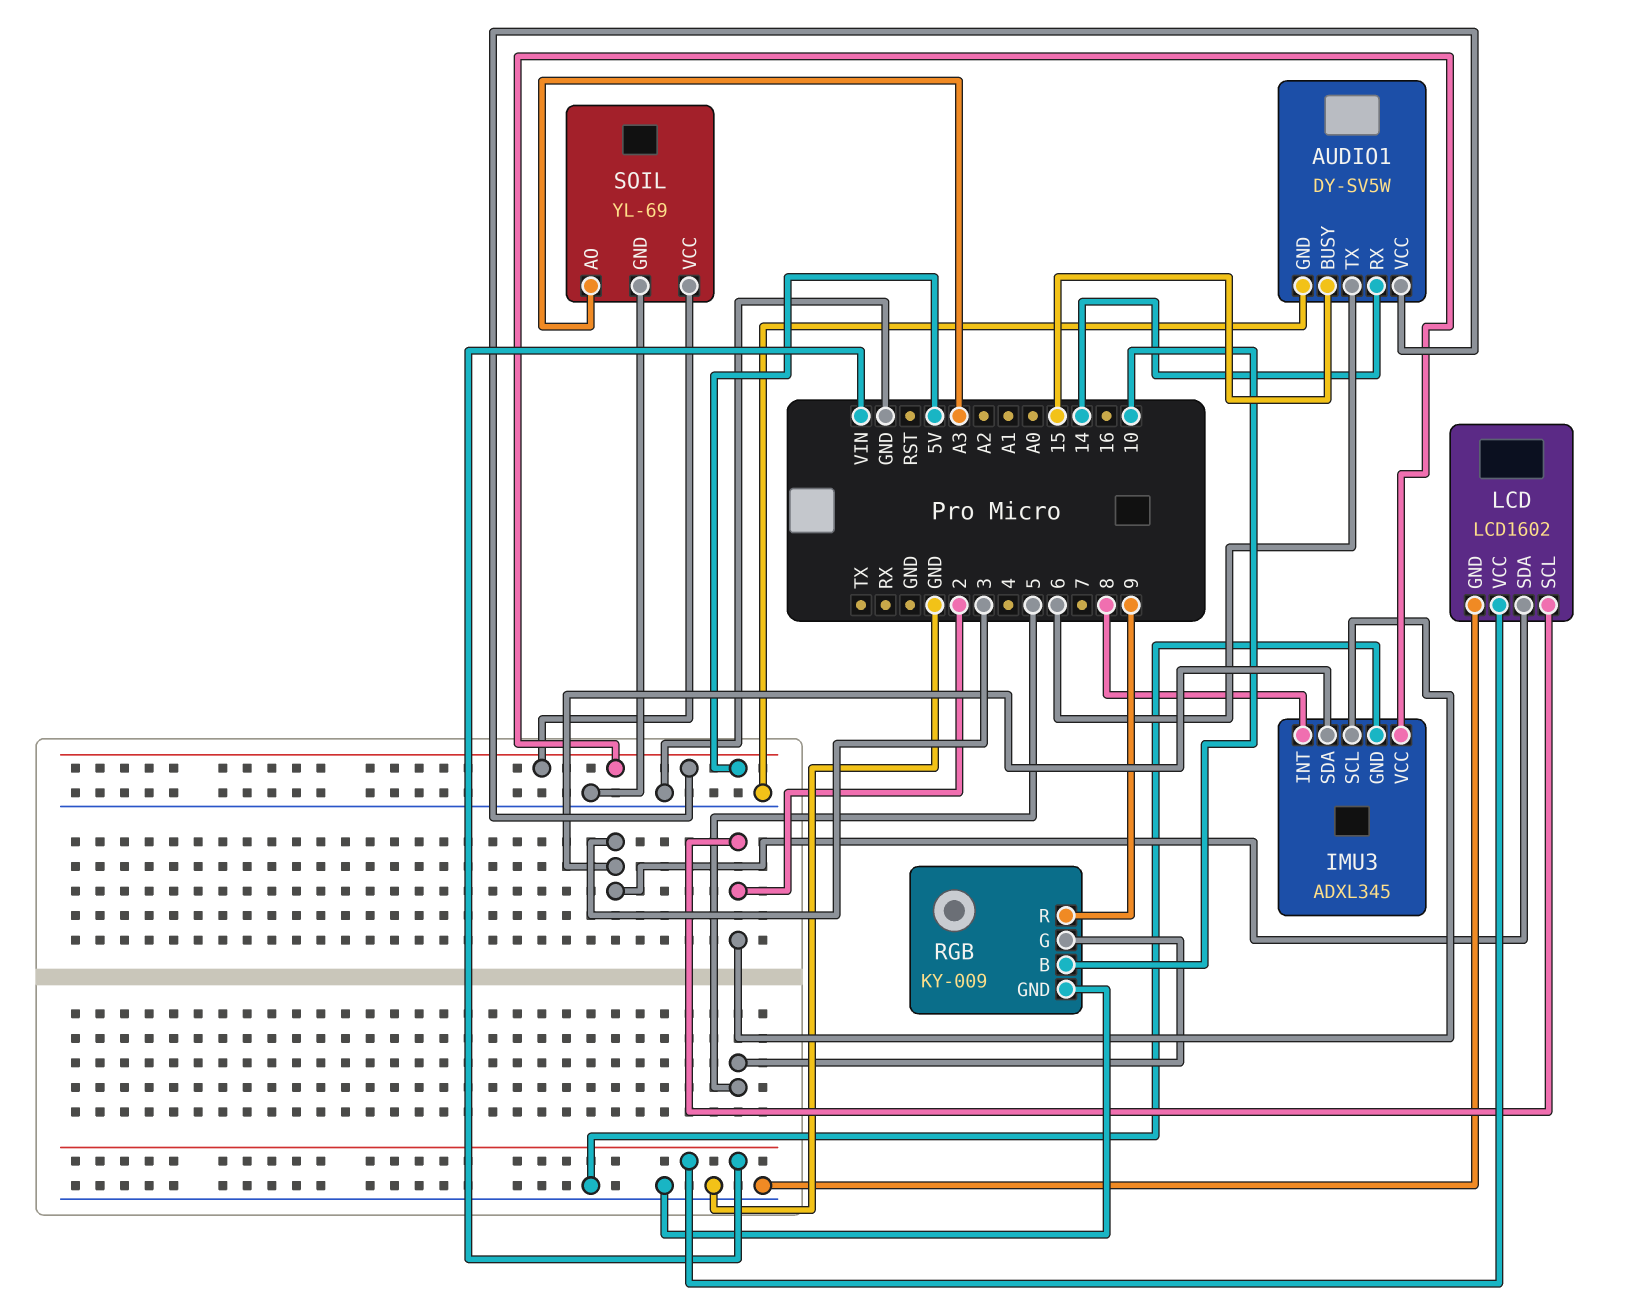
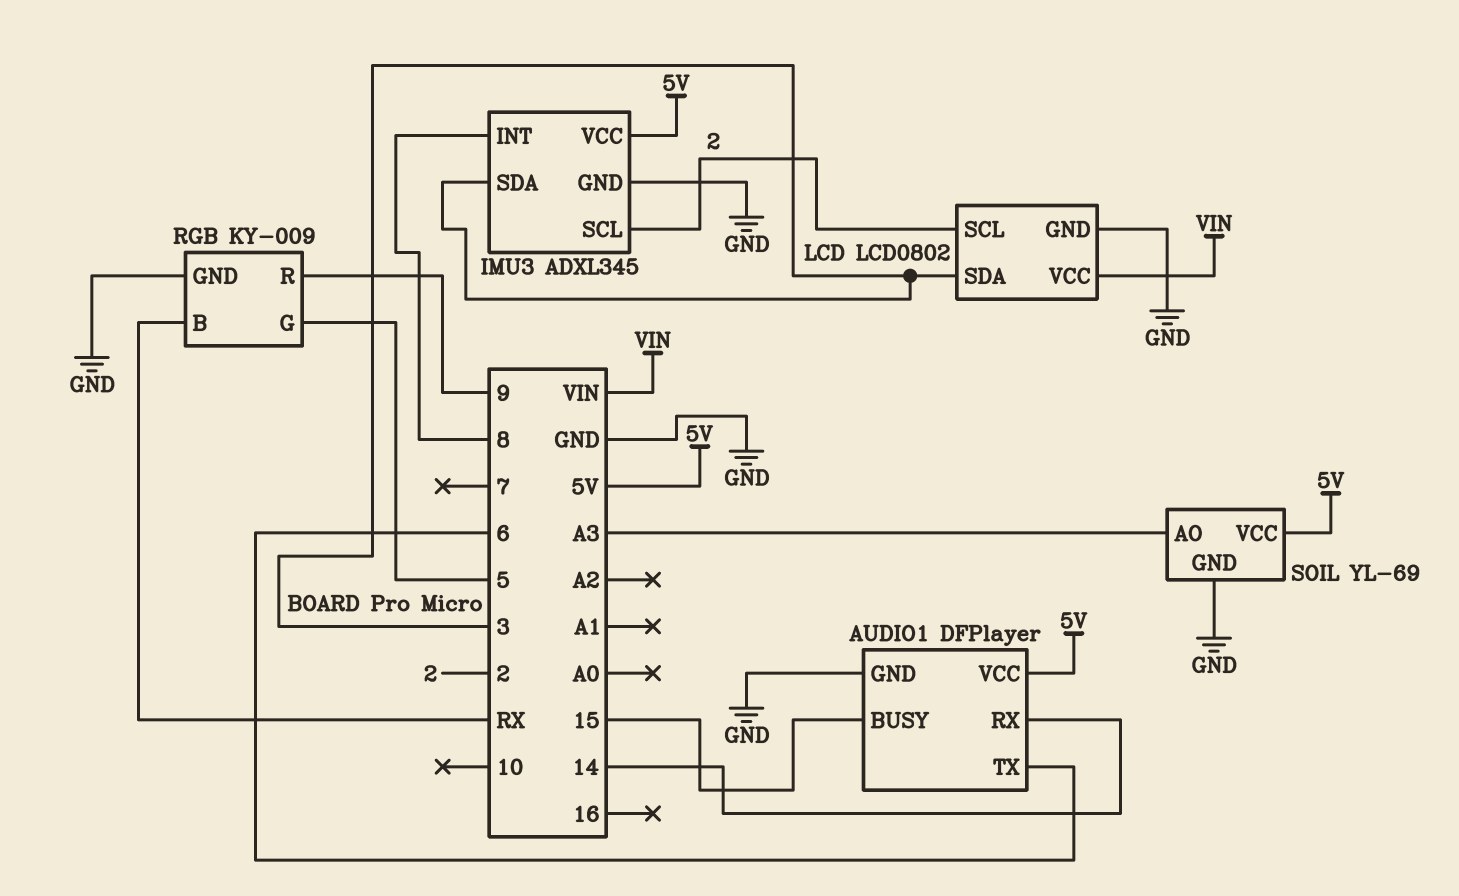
AUDIO1: DY-SV5W -> DFPlayer
LCD: LCD1602 -> LCD0802
RGB pin B: 10 -> RX

